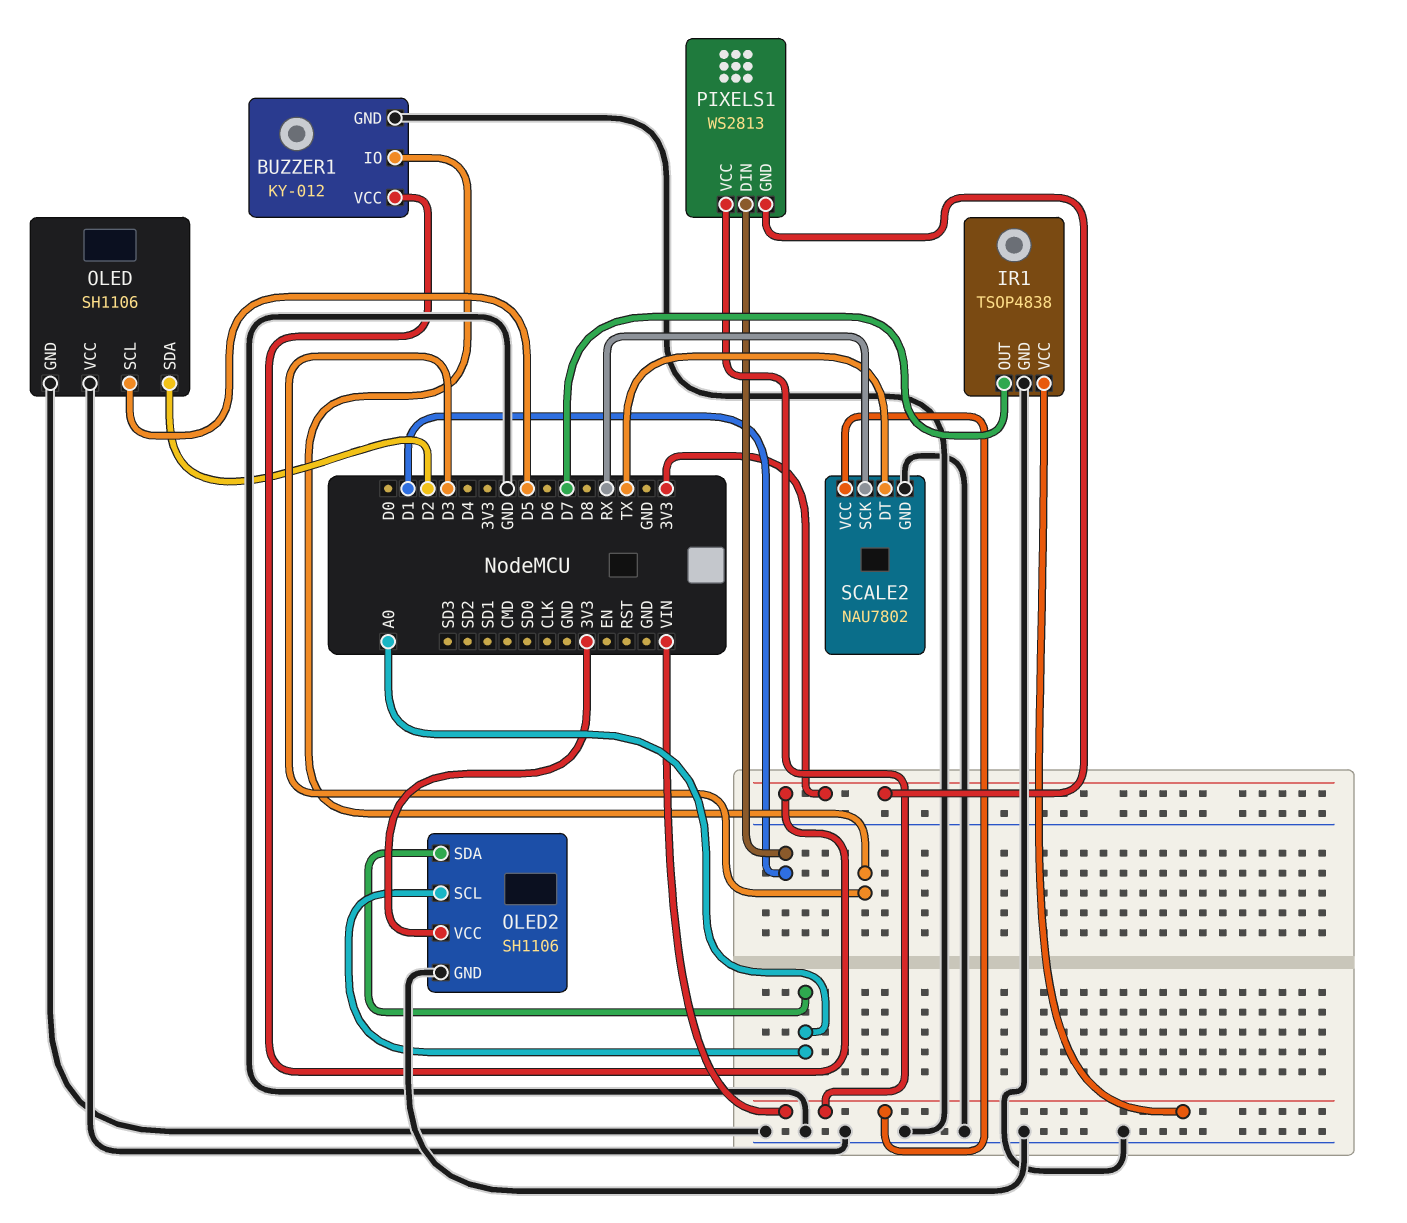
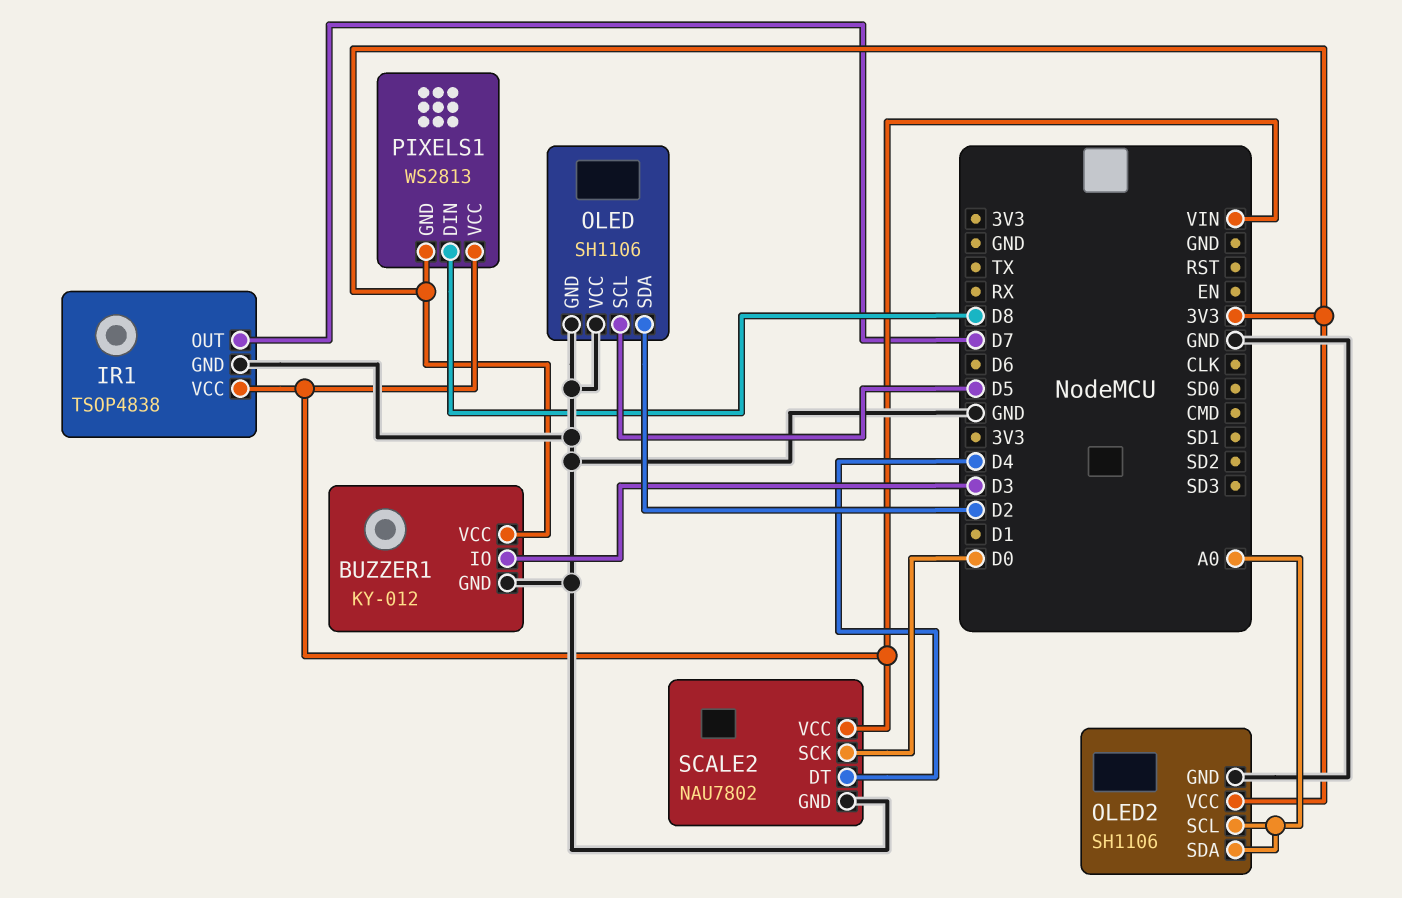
PIXELS1 pin DIN: D1 -> D8
SCALE2 pin DT: TX -> D4
SCALE2 pin SCK: RX -> D0

